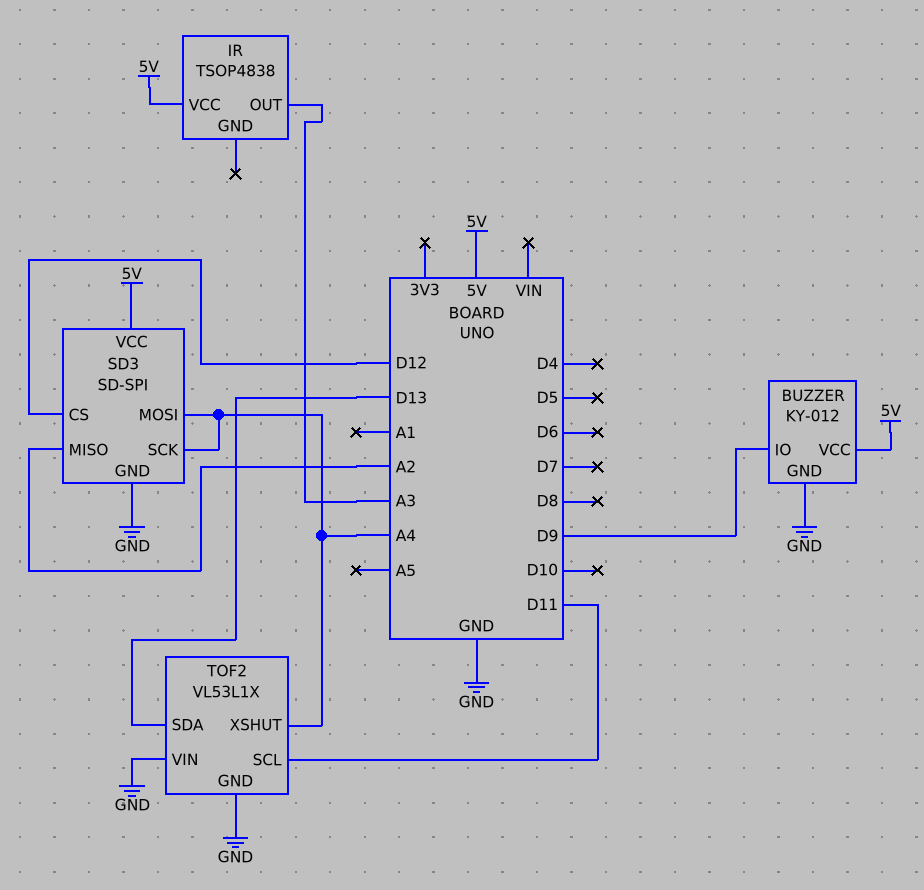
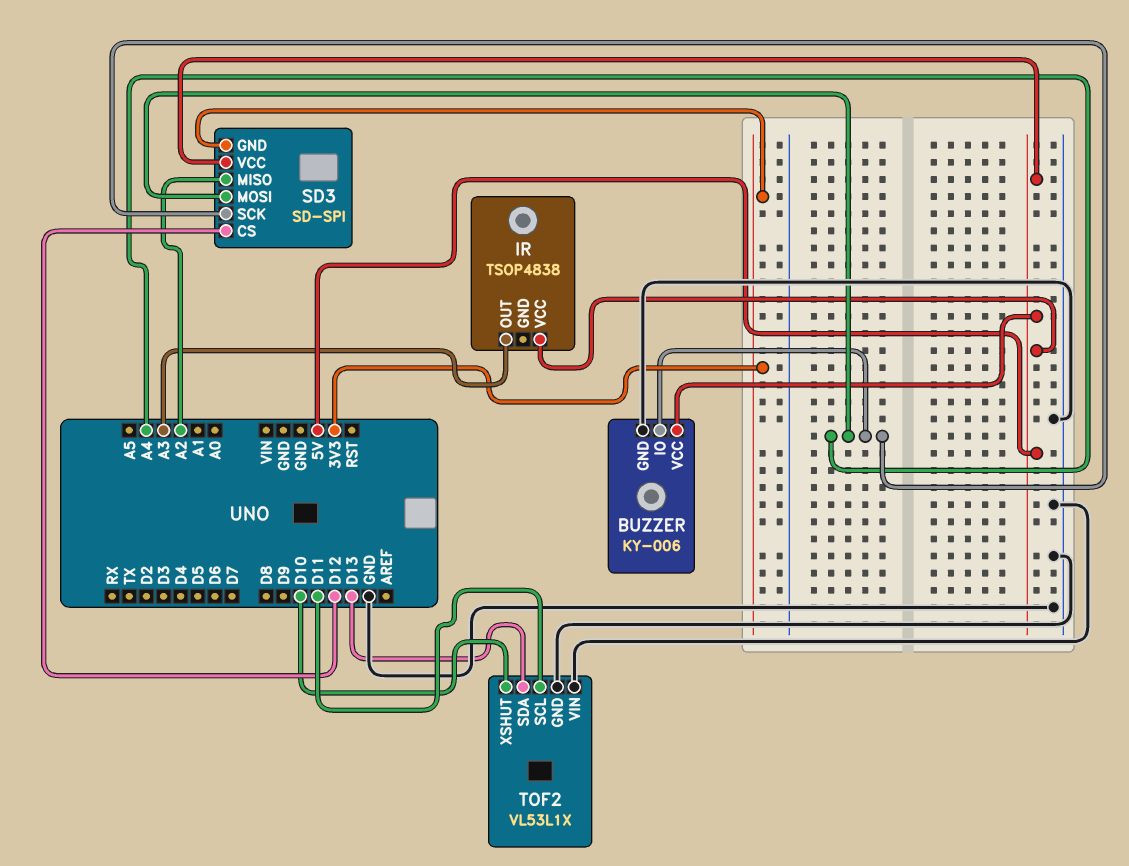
BUZZER: KY-012 -> KY-006
BUZZER pin IO: D9 -> A4
SD3 pin GND: GND -> 3V3
TOF2 pin XSHUT: A4 -> D10

